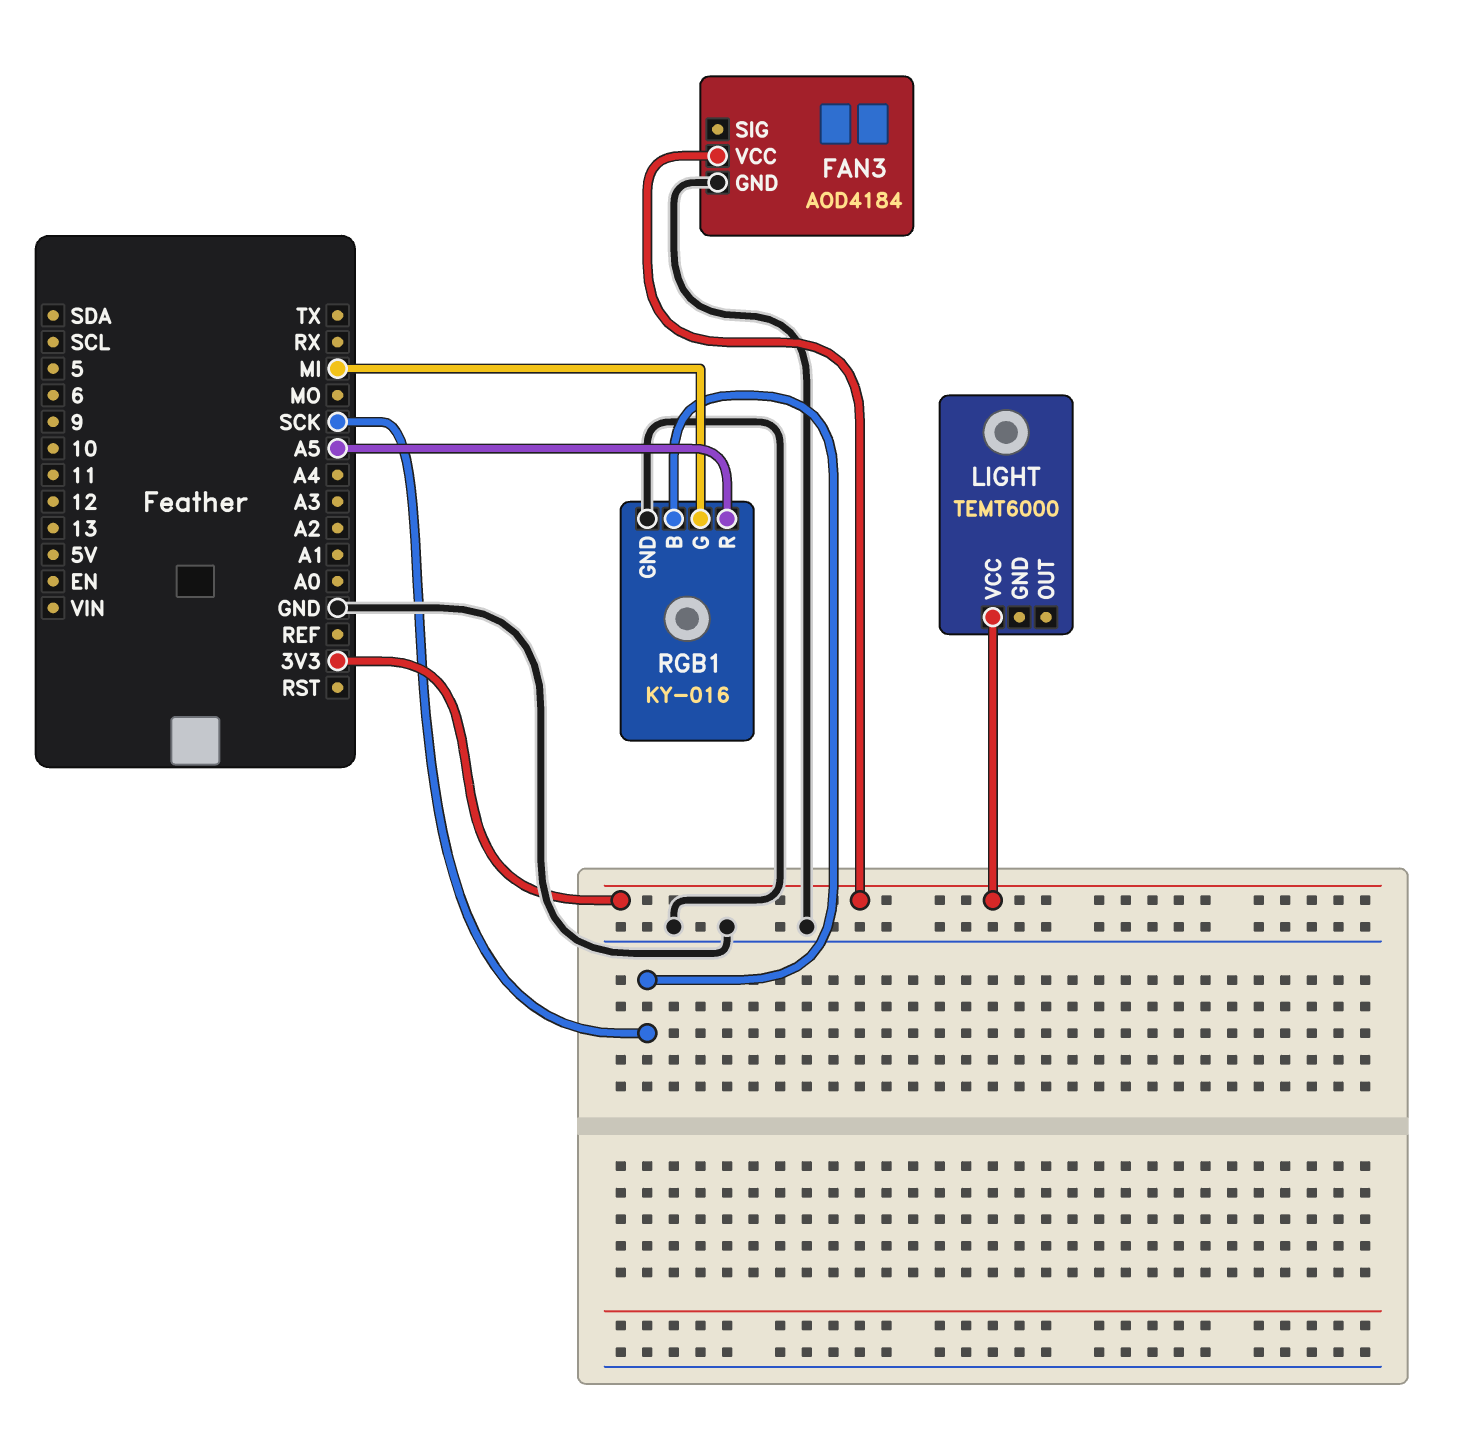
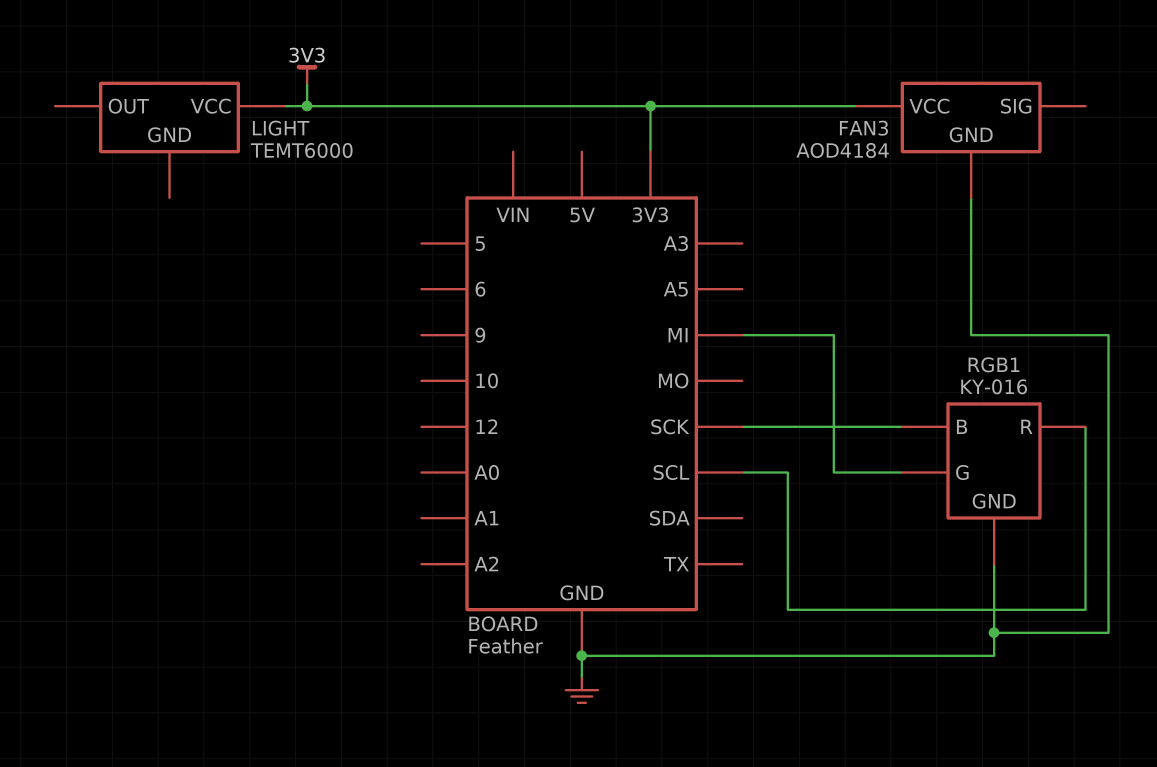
RGB1 pin R: A5 -> SCL

